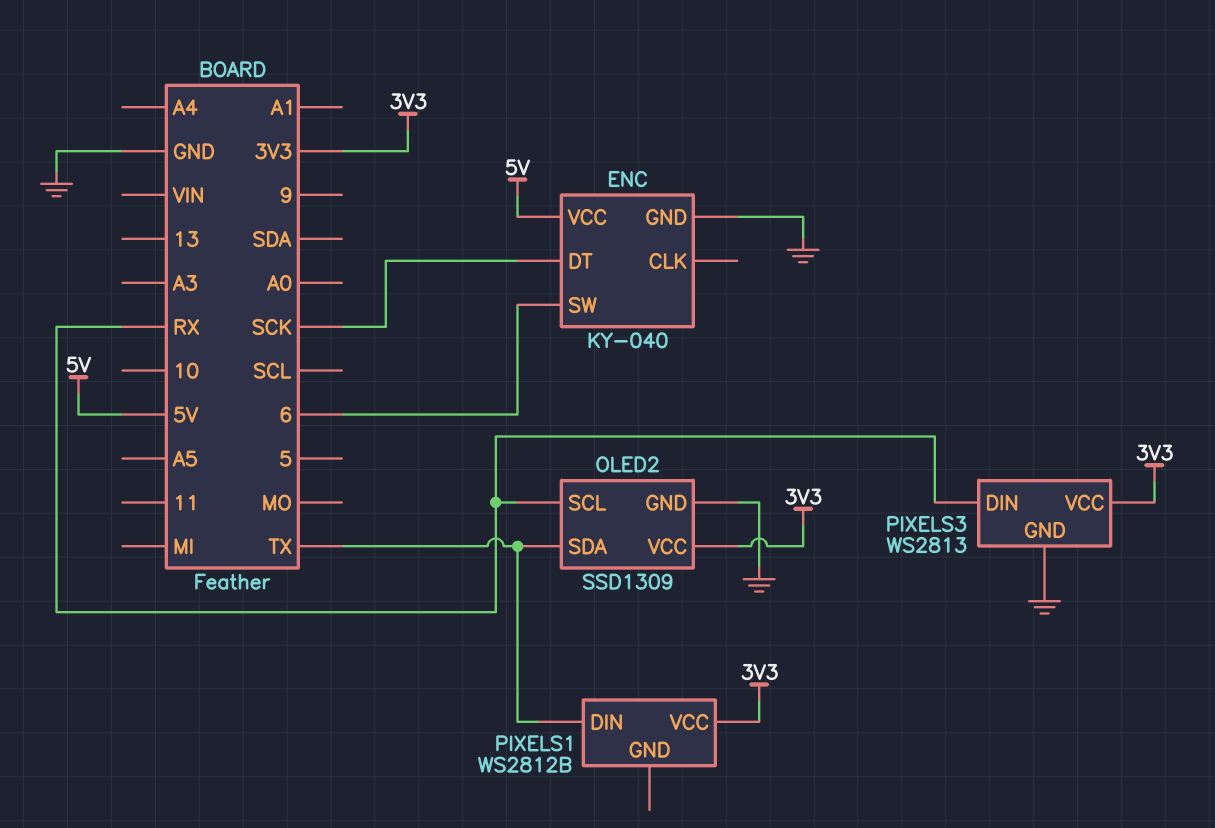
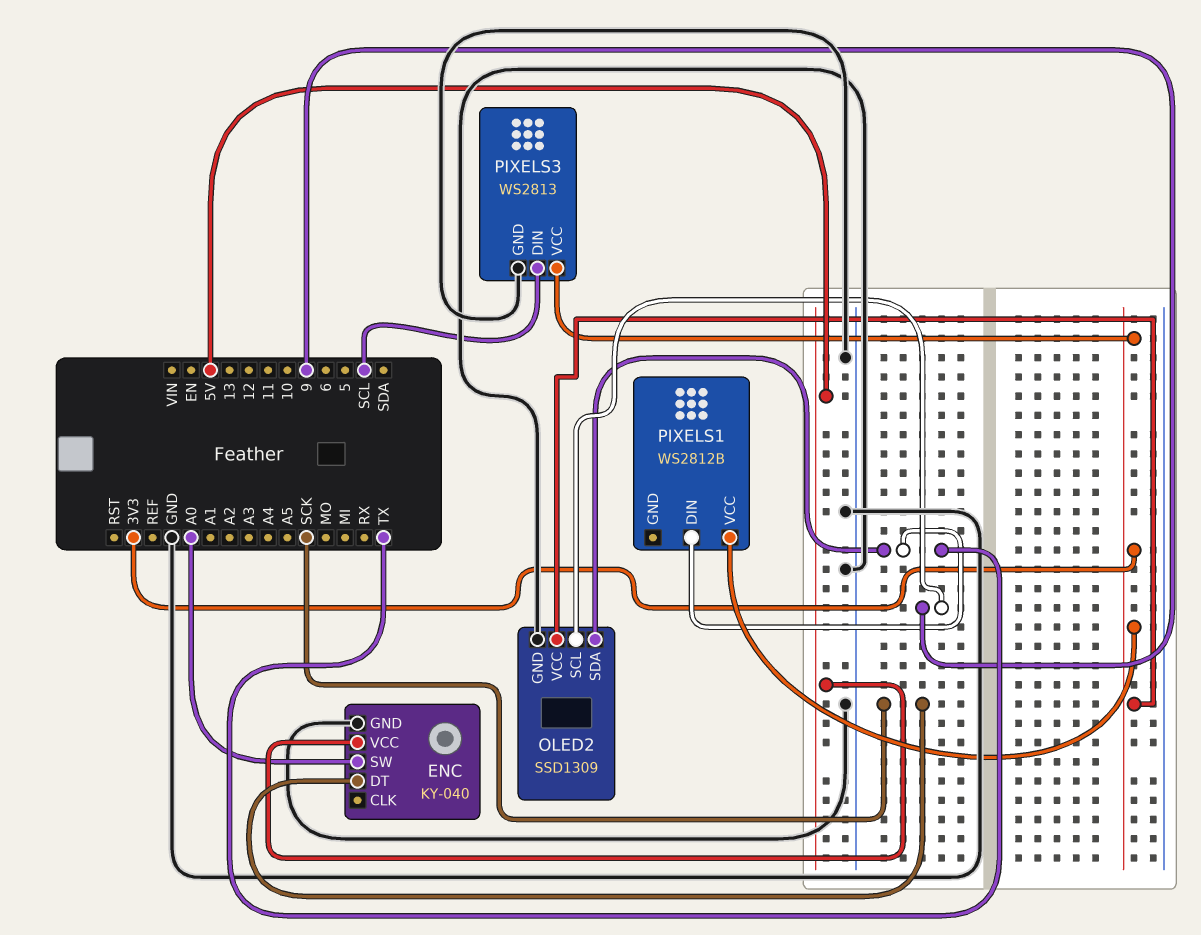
ENC pin SW: 6 -> A0
OLED2 pin SCL: RX -> 9
PIXELS3 pin DIN: RX -> SCL

